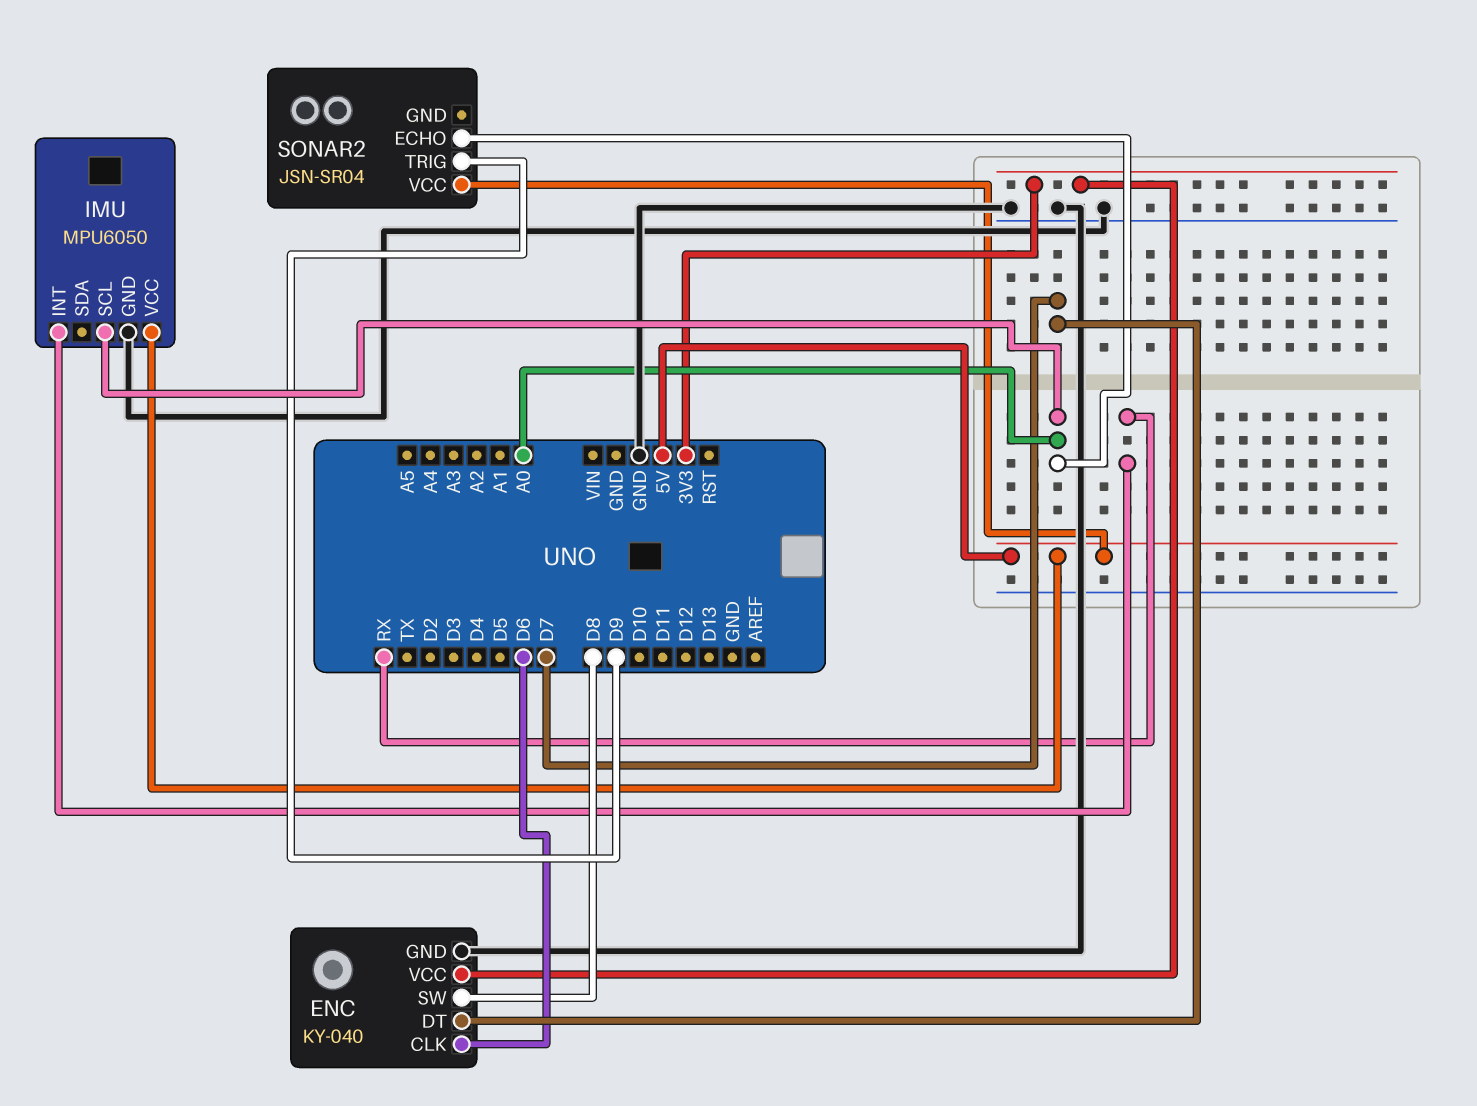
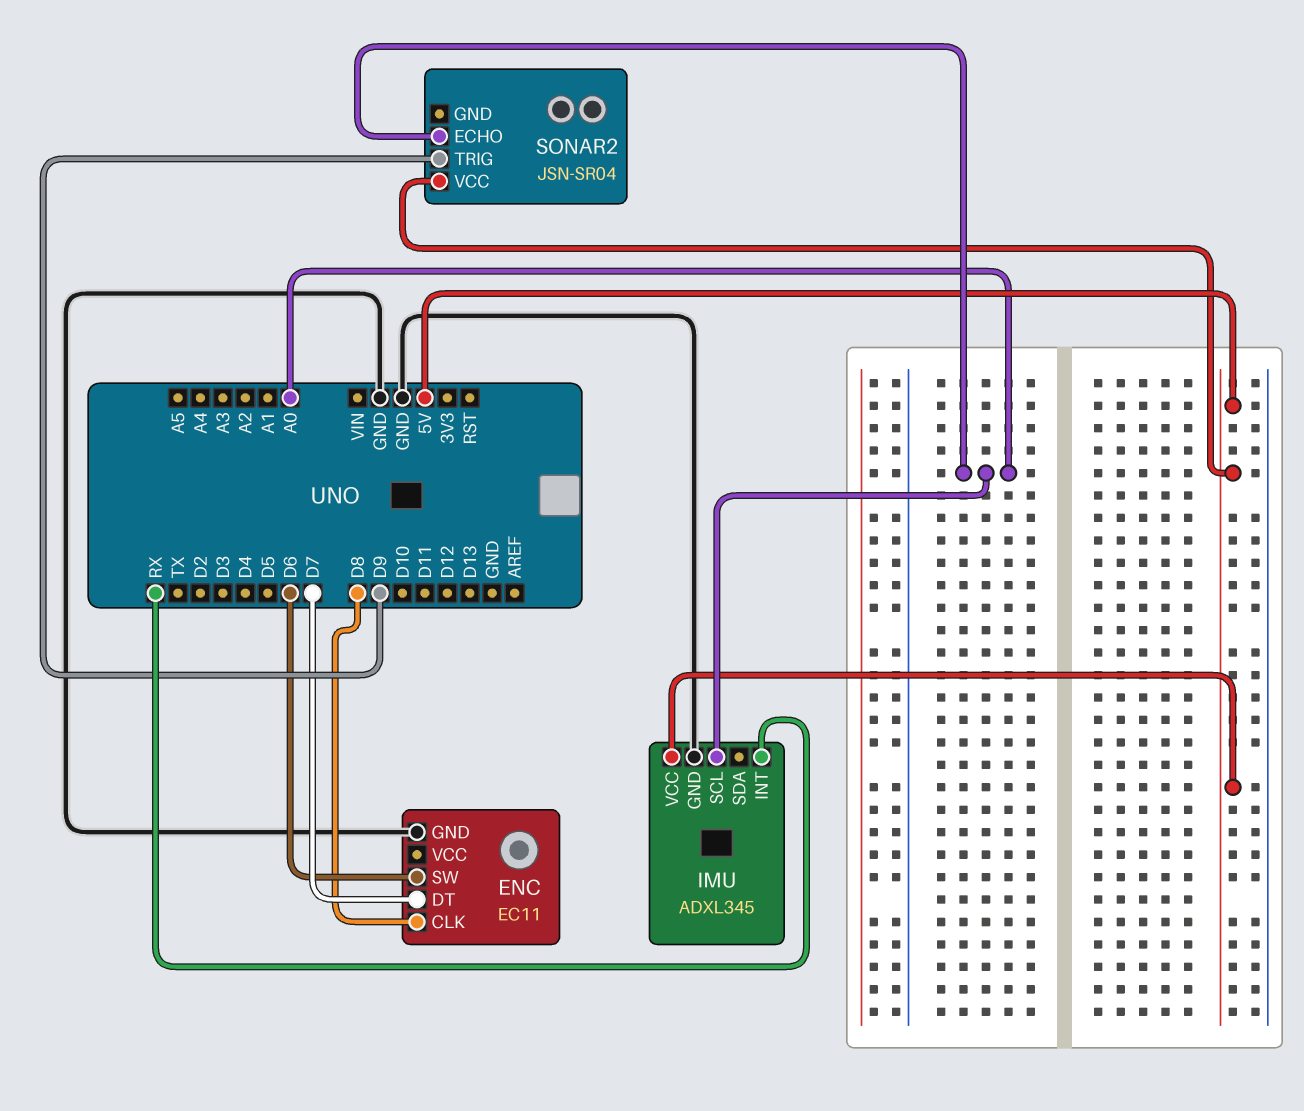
ENC: KY-040 -> EC11
ENC pin CLK: D6 -> D8
ENC pin SW: D8 -> D6
ENC pin VCC: 3V3 -> none
IMU: MPU6050 -> ADXL345

